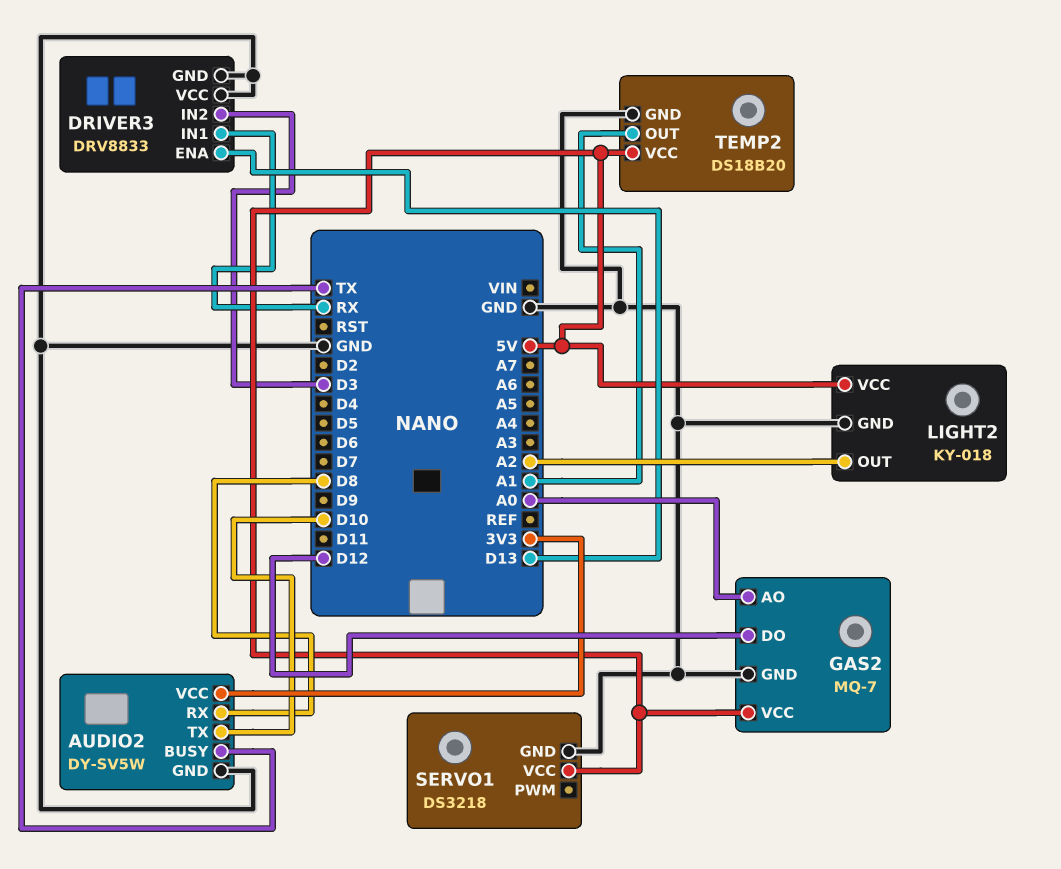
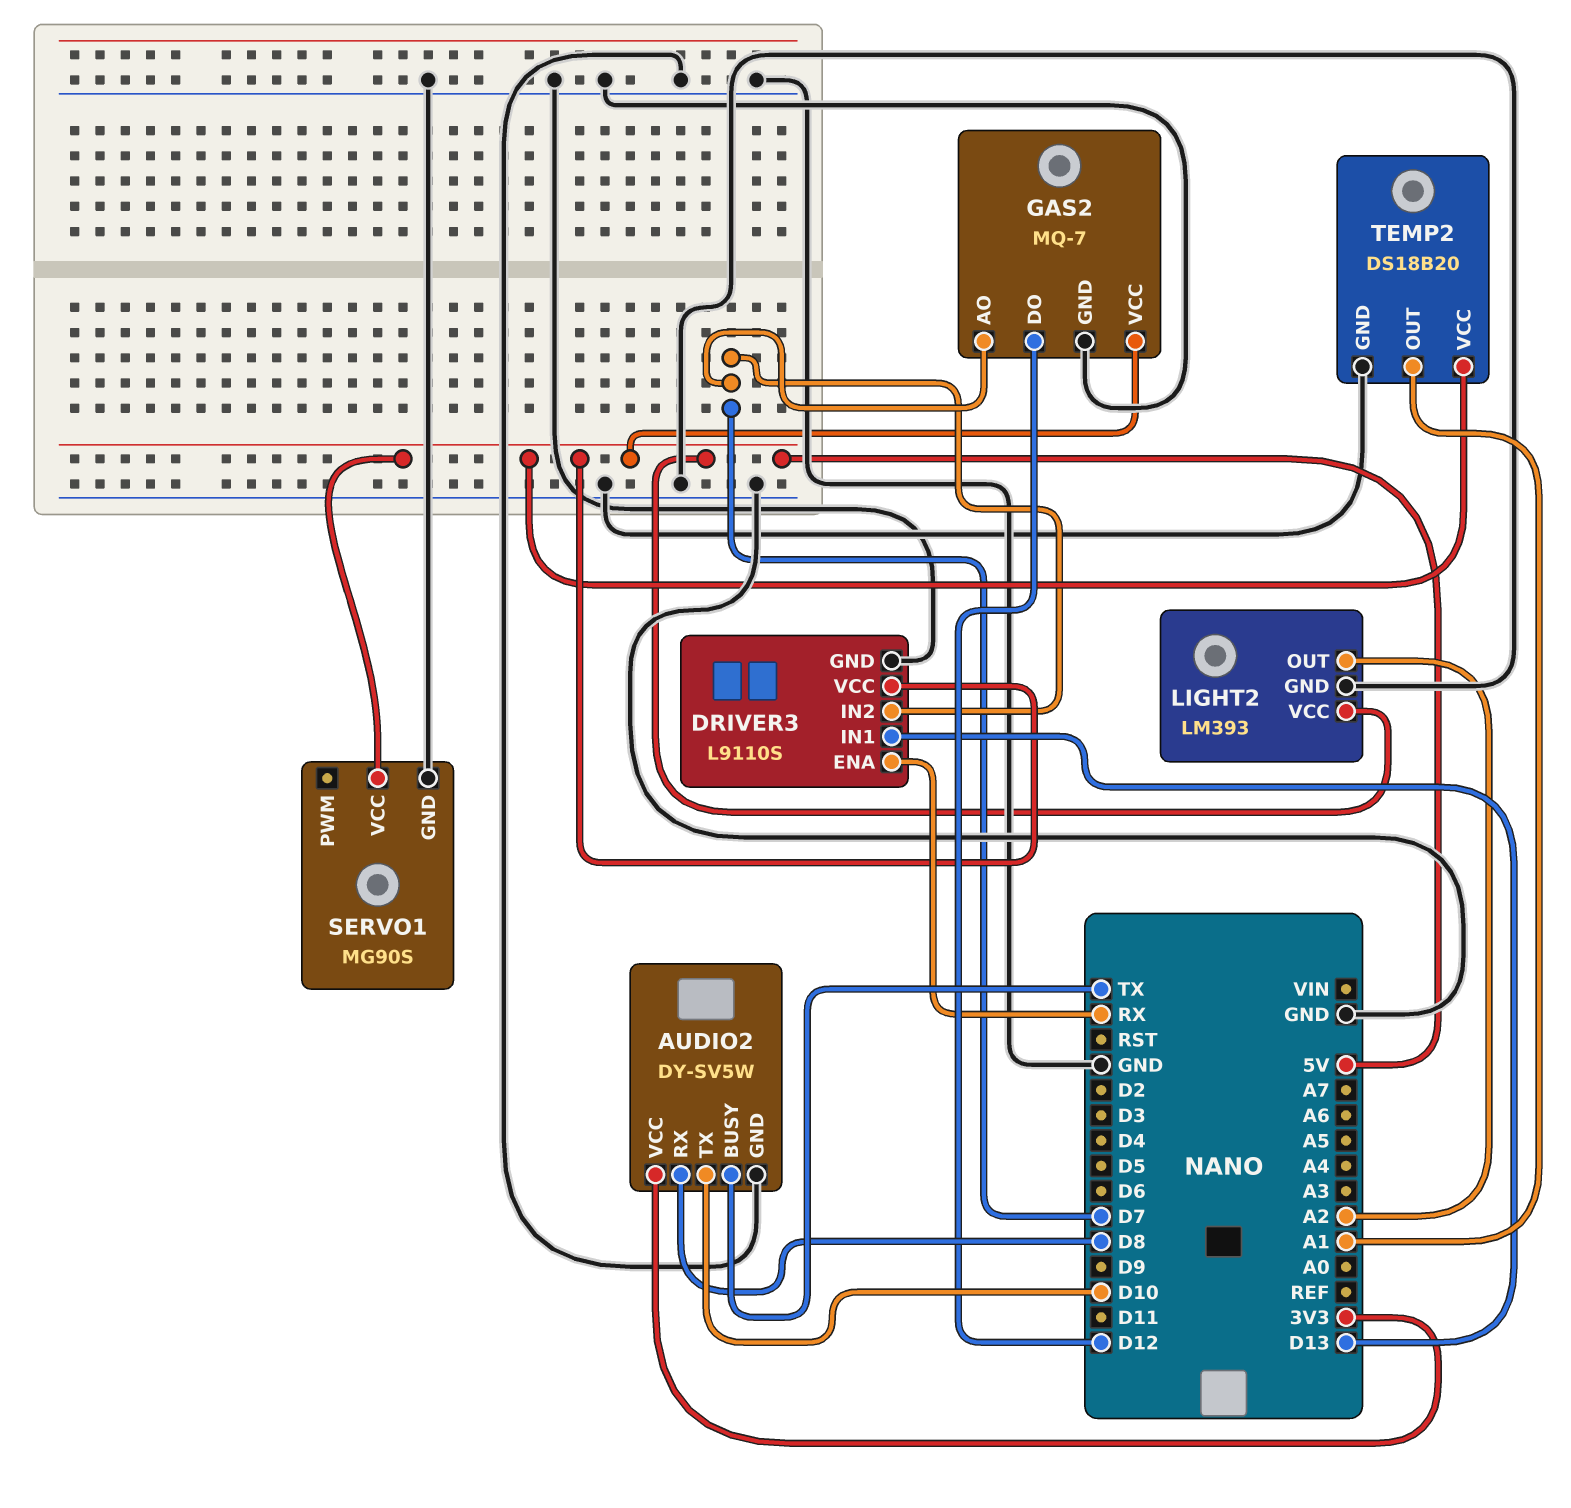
DRIVER3: DRV8833 -> L9110S
DRIVER3 pin ENA: D13 -> RX
DRIVER3 pin IN1: RX -> D13
DRIVER3 pin IN2: D3 -> D7
DRIVER3 pin VCC: GND -> 5V
GAS2 pin AO: A0 -> D7
LIGHT2: KY-018 -> LM393
SERVO1: DS3218 -> MG90S

